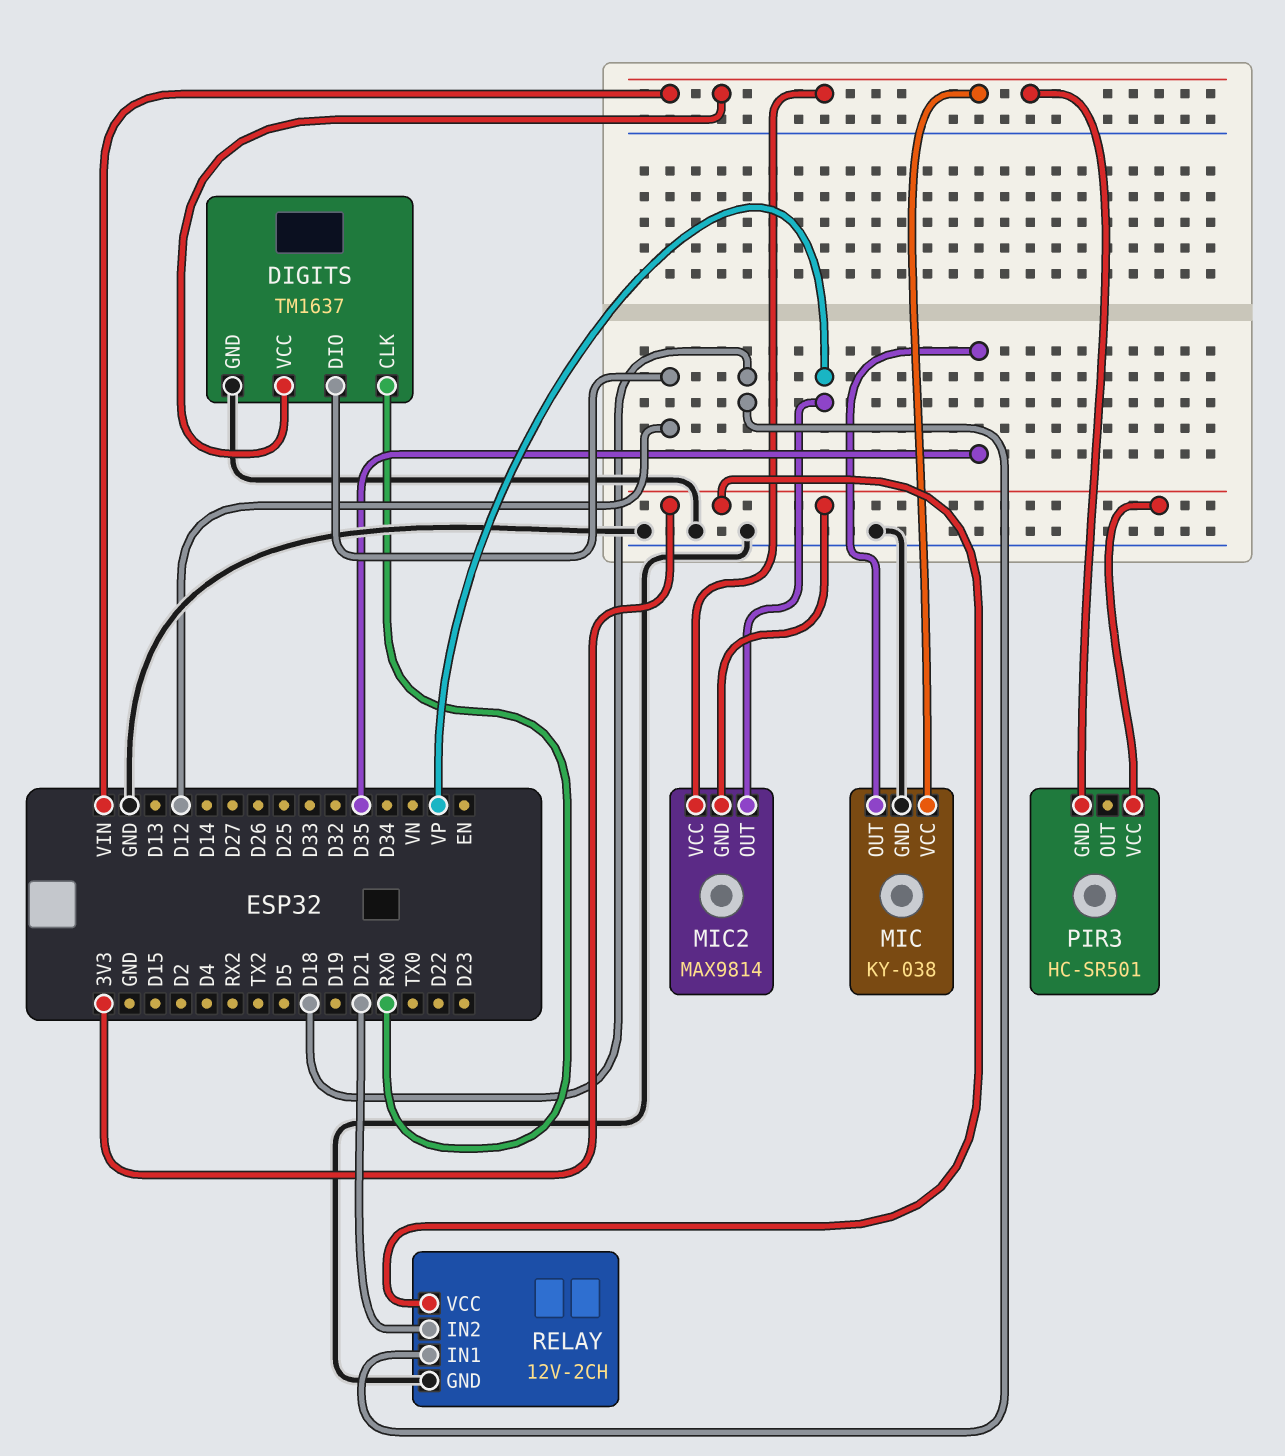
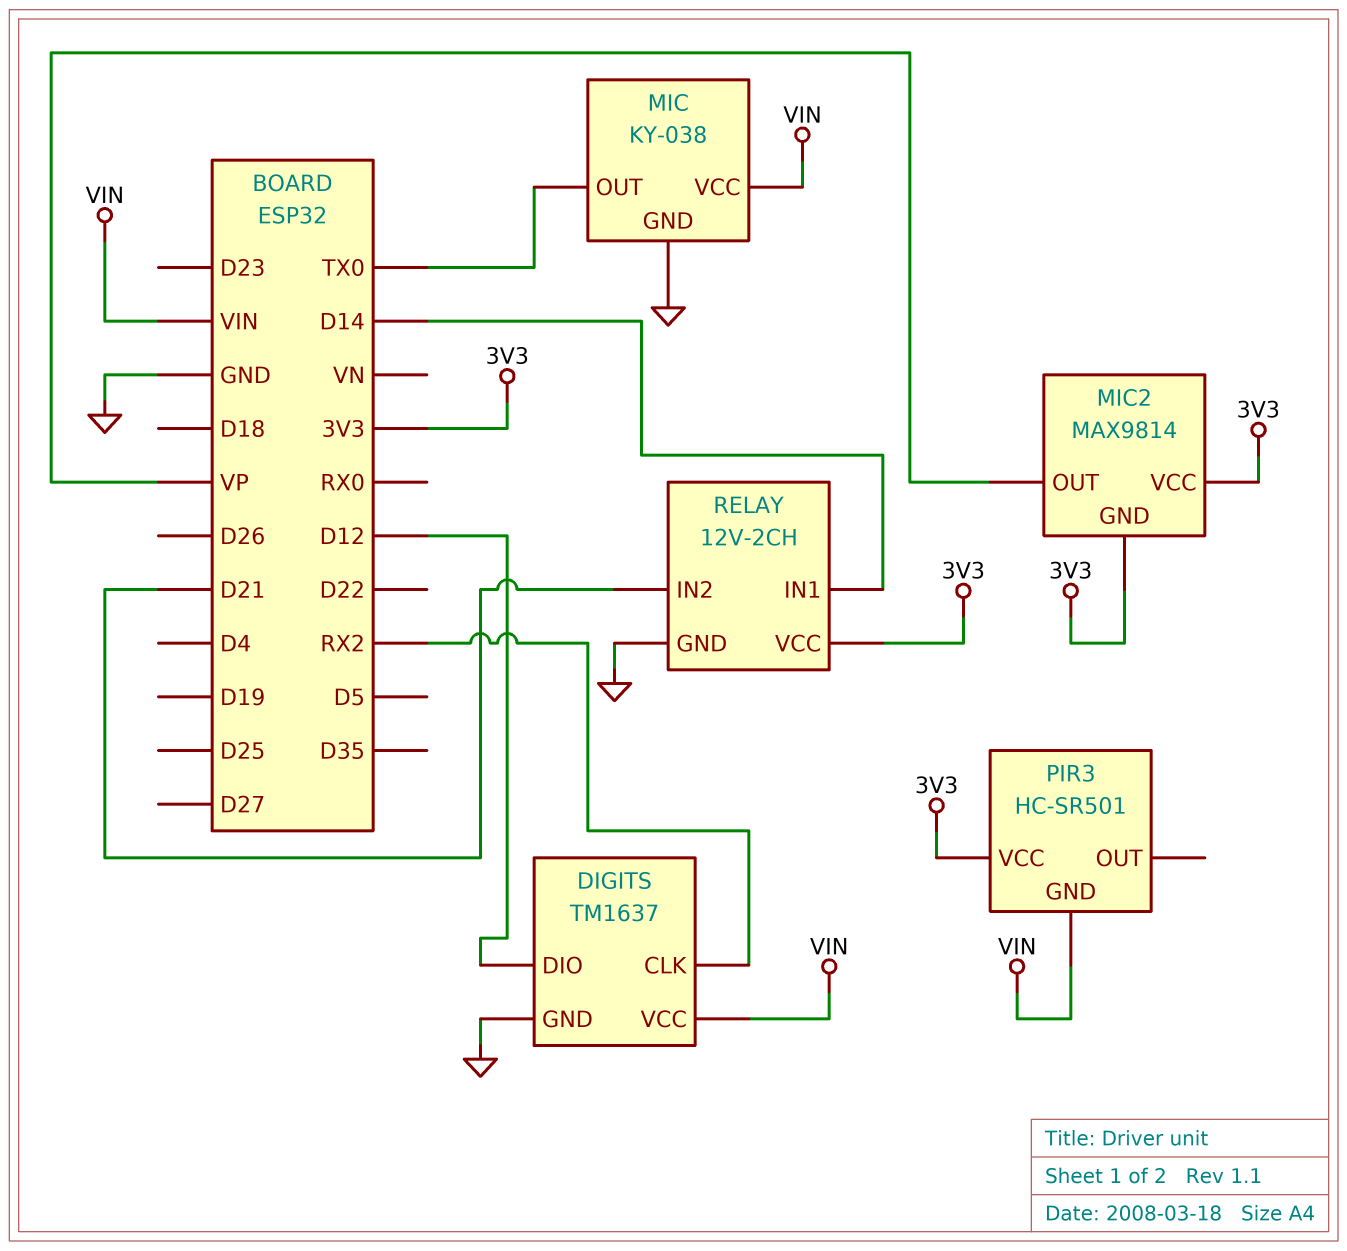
DIGITS pin CLK: RX0 -> RX2
MIC pin OUT: D35 -> TX0
MIC2 pin VCC: VIN -> 3V3
RELAY pin IN1: D18 -> D14

